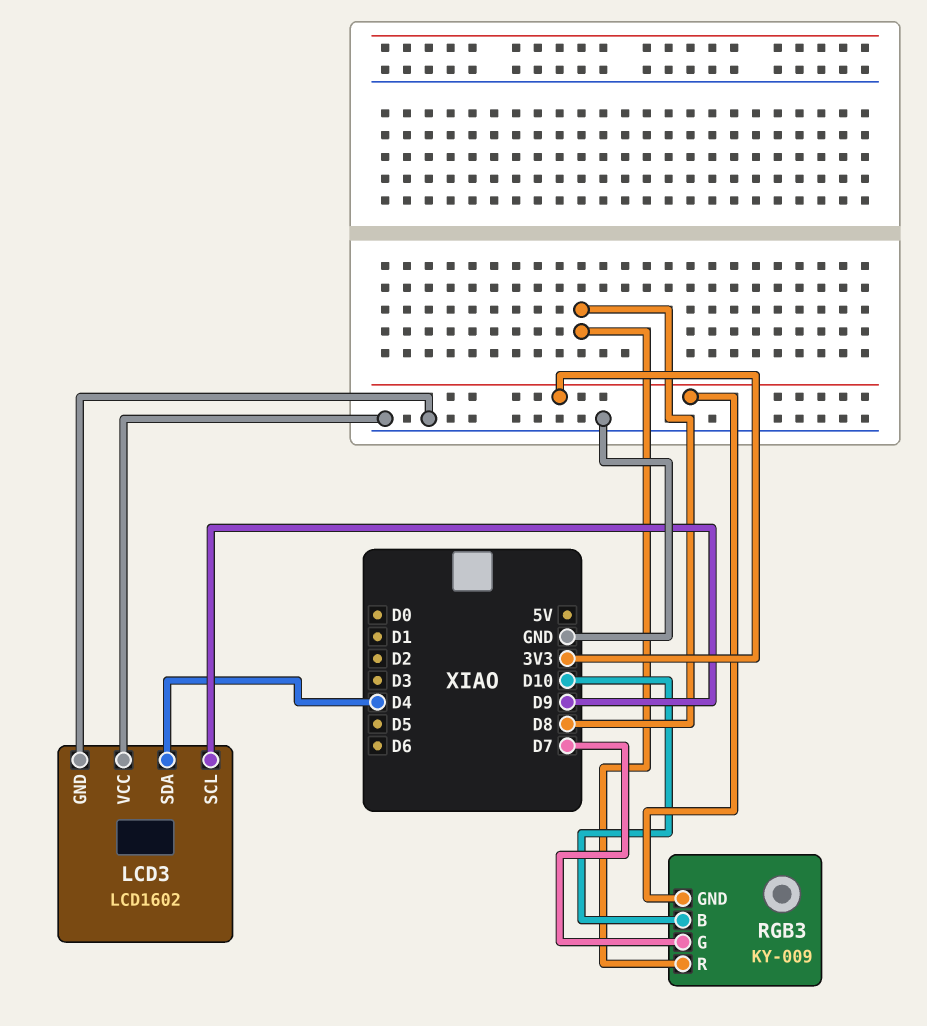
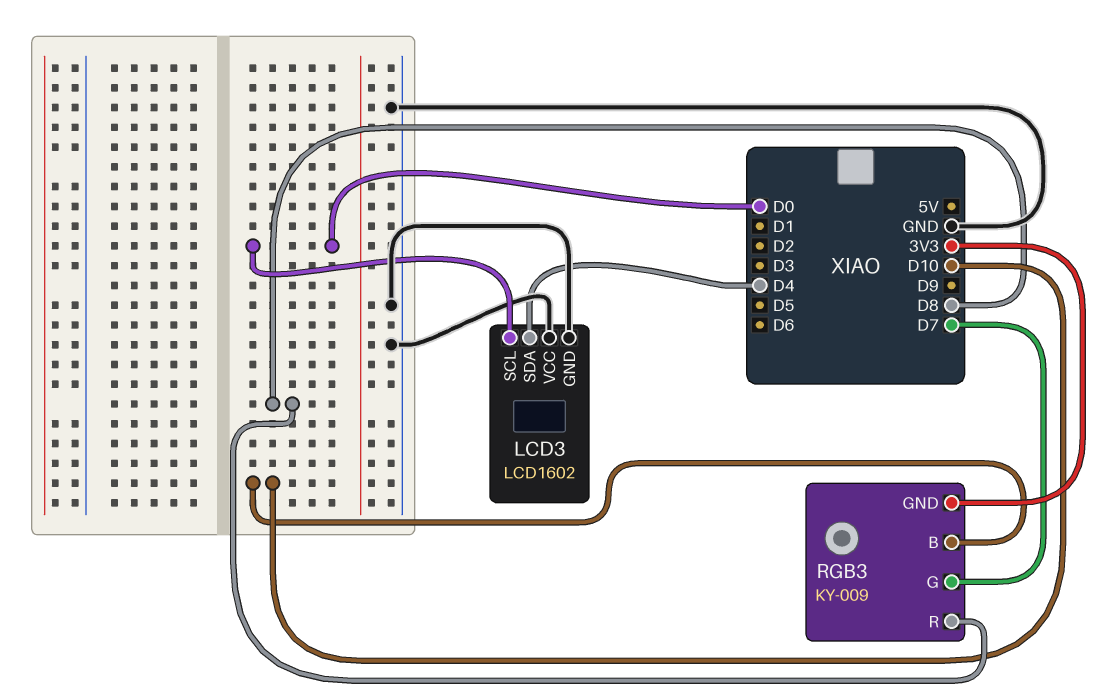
LCD3 pin SCL: D9 -> D0

